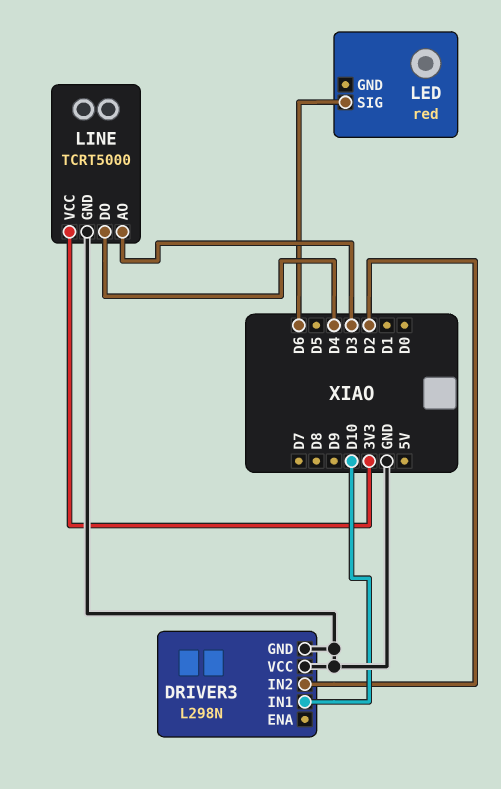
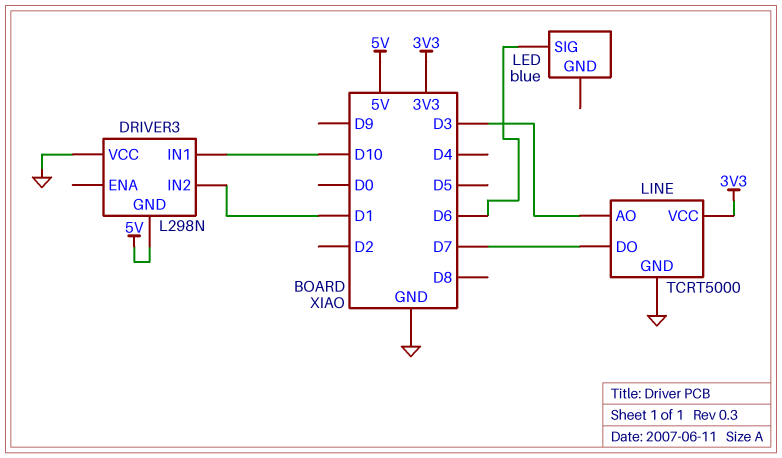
DRIVER3 pin GND: GND -> 5V
DRIVER3 pin IN2: D2 -> D1
LED: red -> blue
LINE pin DO: D4 -> D7

